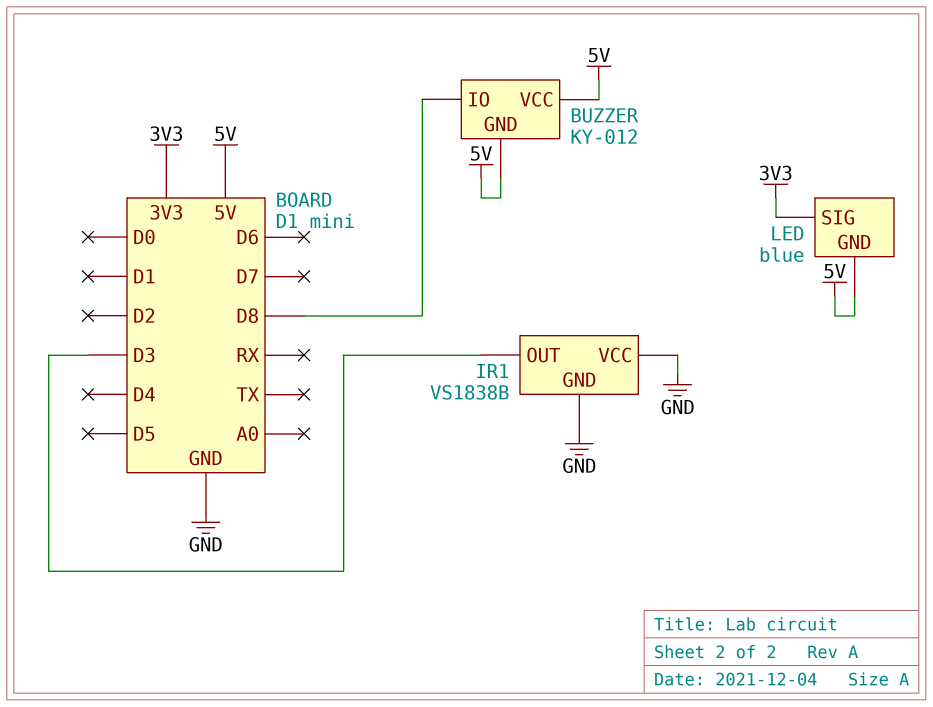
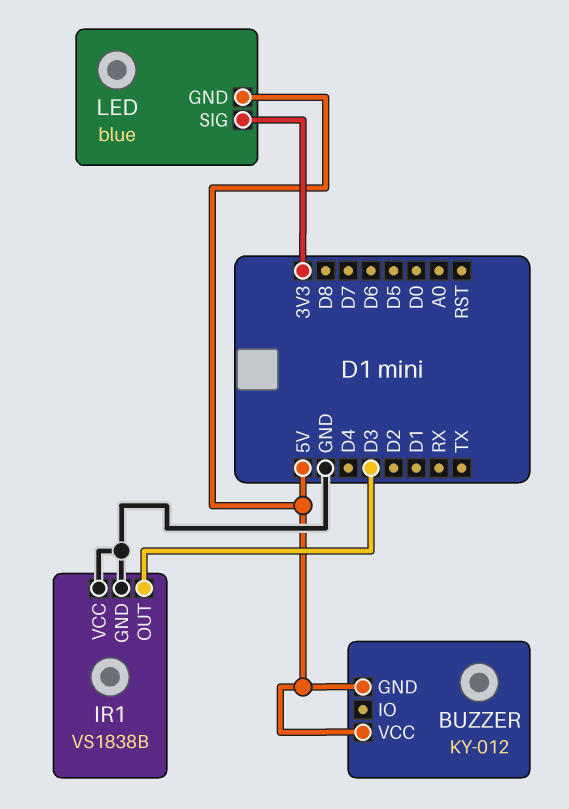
BUZZER pin IO: D8 -> none

